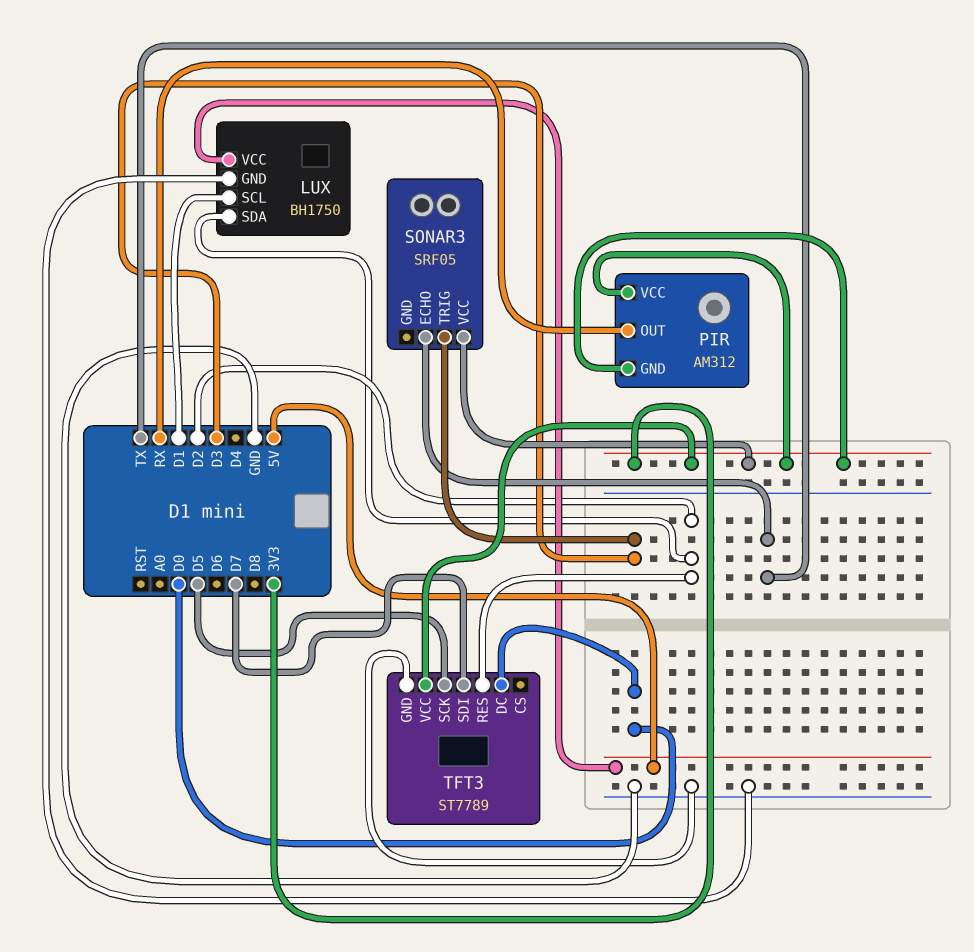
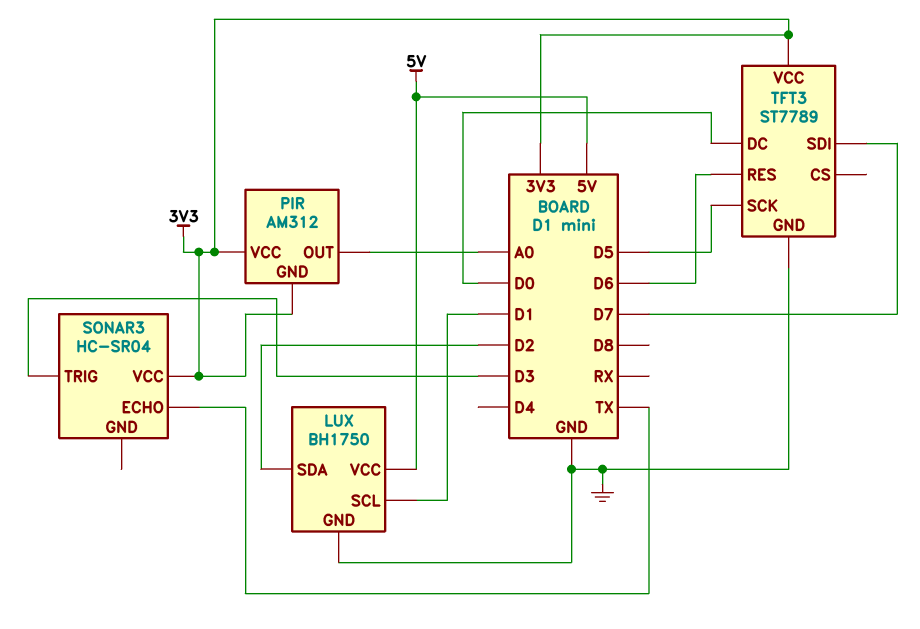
PIR pin OUT: RX -> A0
SONAR3: SRF05 -> HC-SR04
TFT3 pin RES: D2 -> D6

